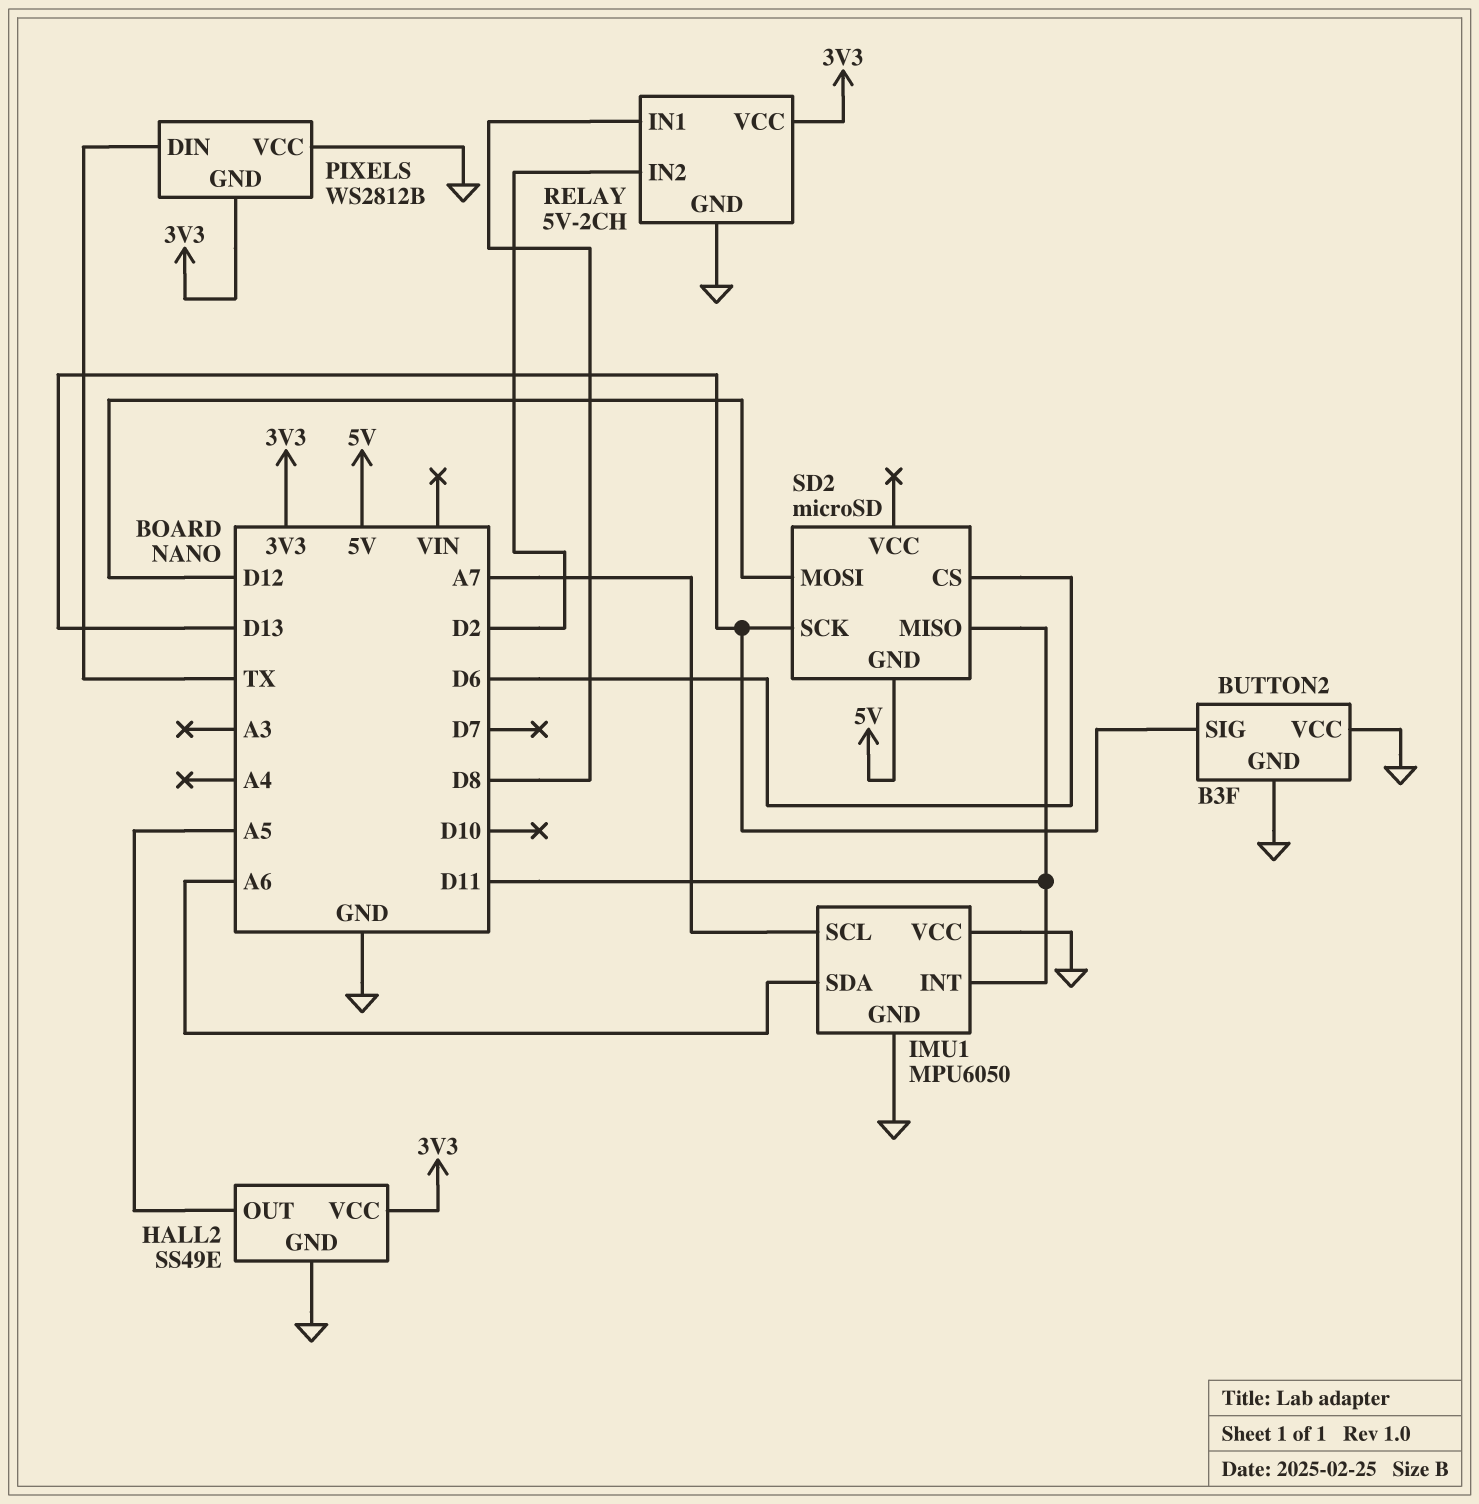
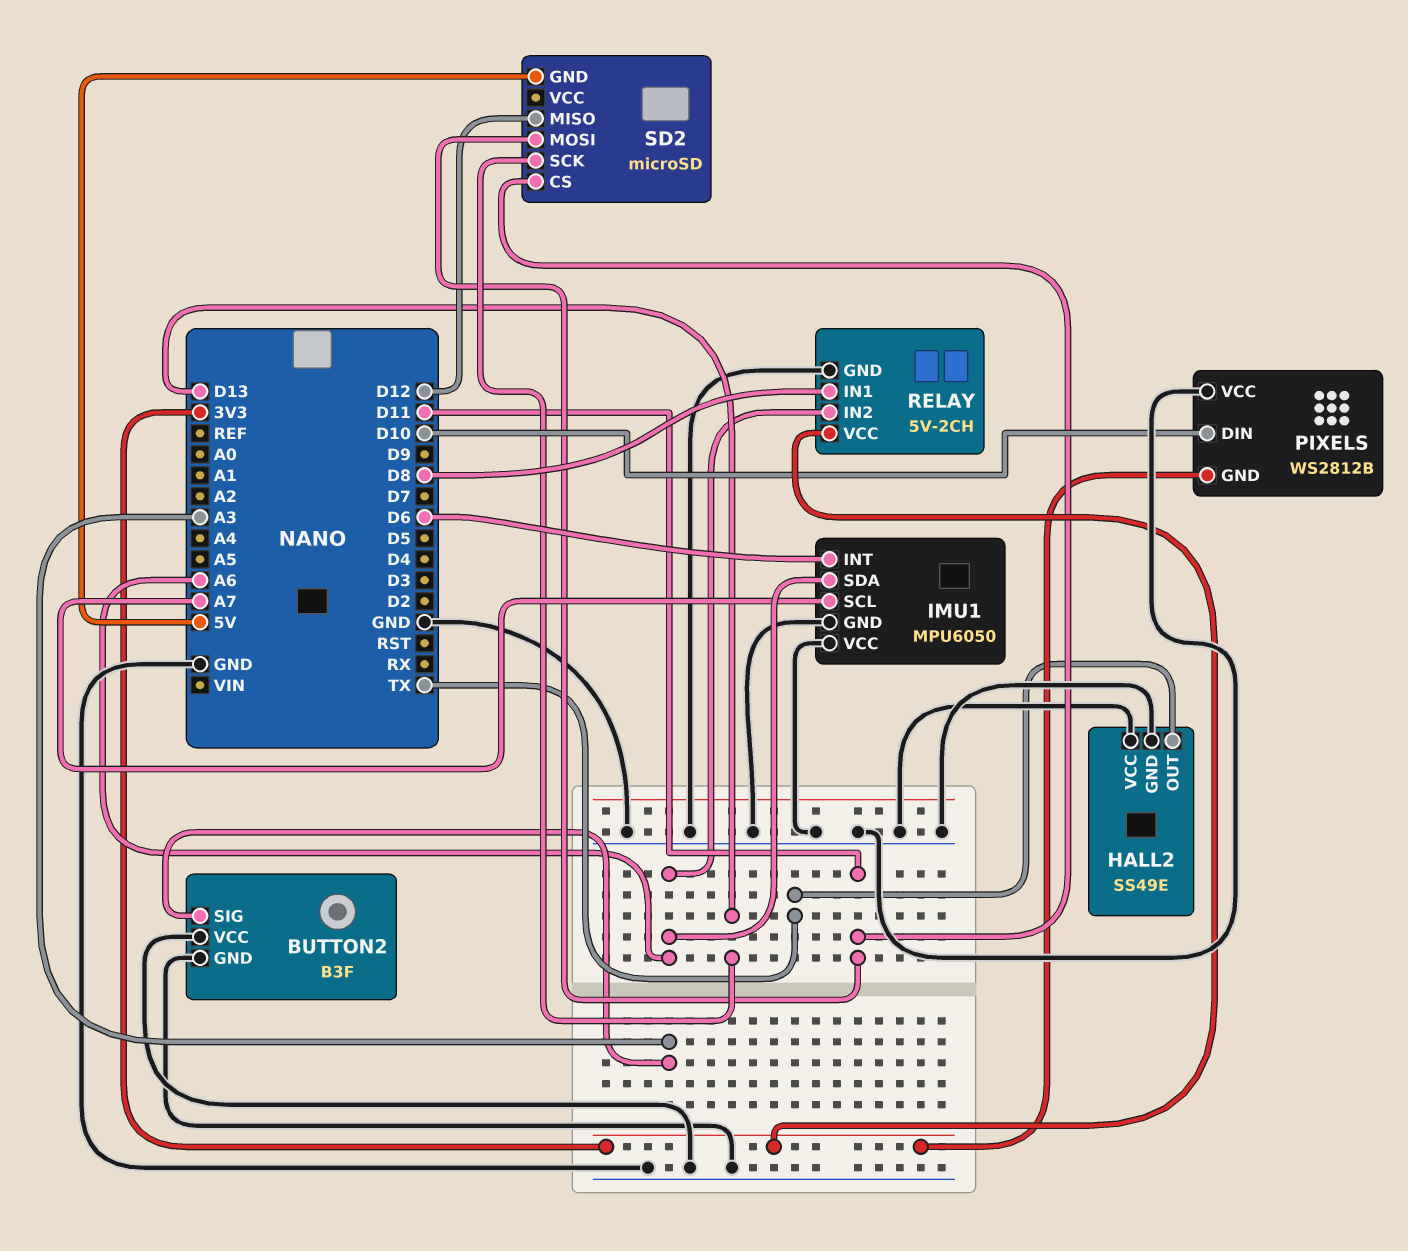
BUTTON2 pin SIG: D13 -> A3
HALL2 pin OUT: A5 -> TX
HALL2 pin VCC: 3V3 -> GND
IMU1 pin INT: D11 -> D6
PIXELS pin DIN: TX -> D10
RELAY pin IN2: D2 -> A6
SD2 pin CS: D6 -> D11
SD2 pin MISO: D11 -> D12
SD2 pin MOSI: D12 -> D11

